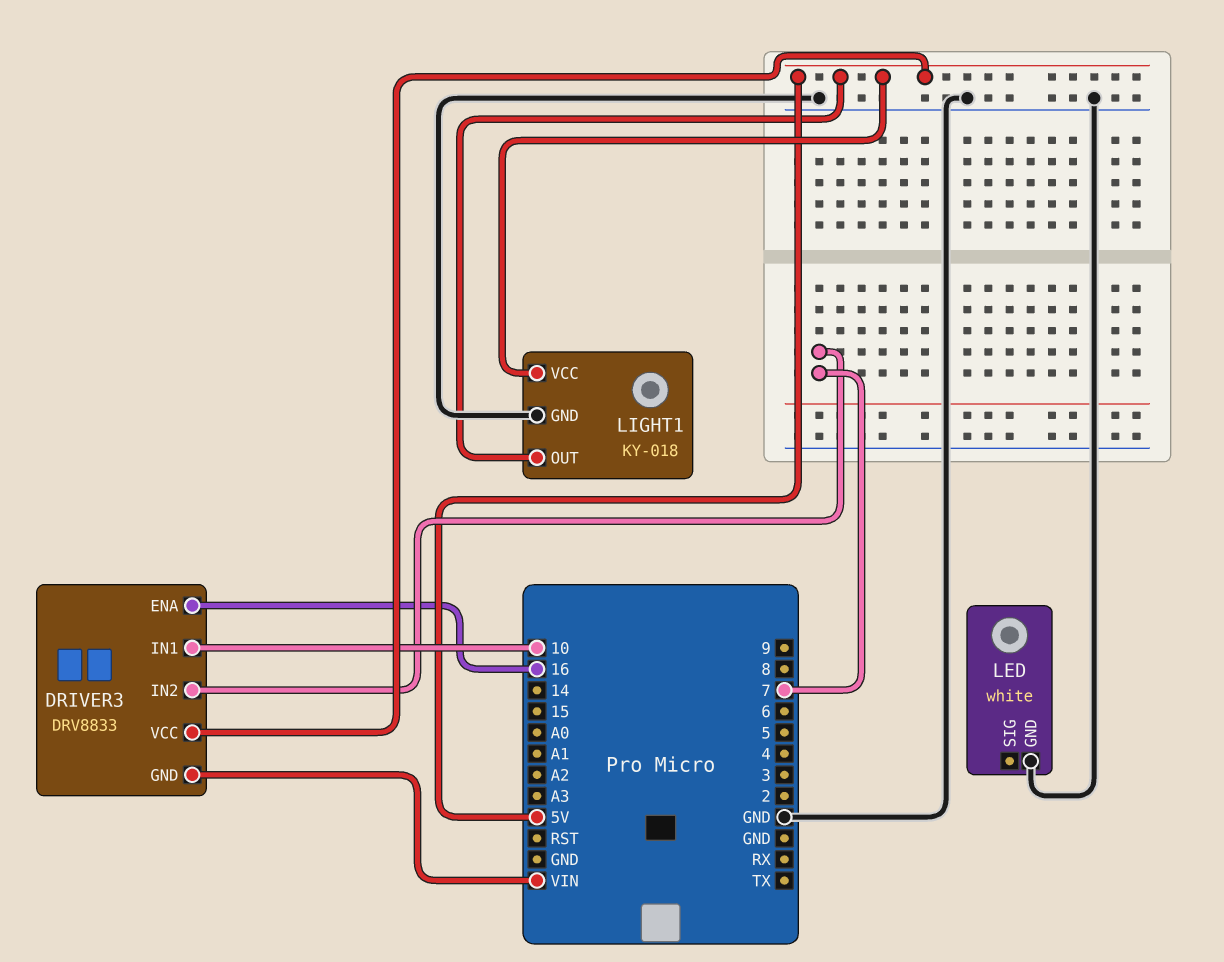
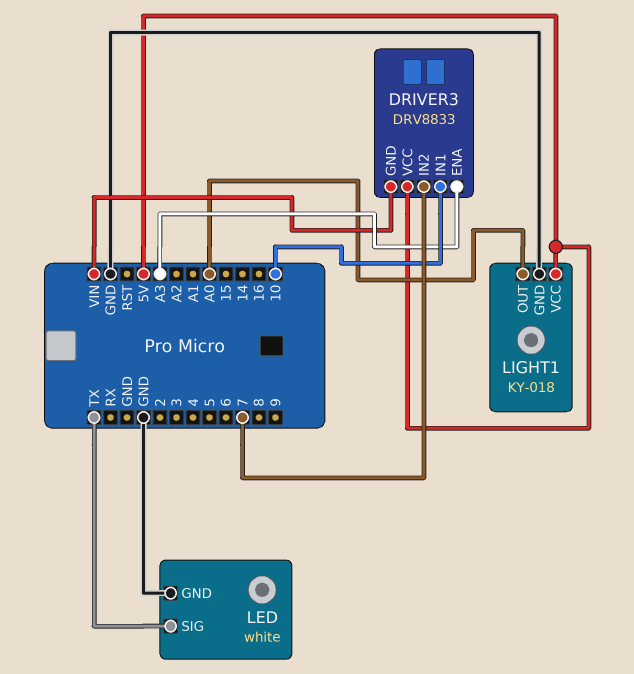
DRIVER3 pin ENA: 16 -> A3
LED pin SIG: none -> TX
LIGHT1 pin OUT: 5V -> A0

